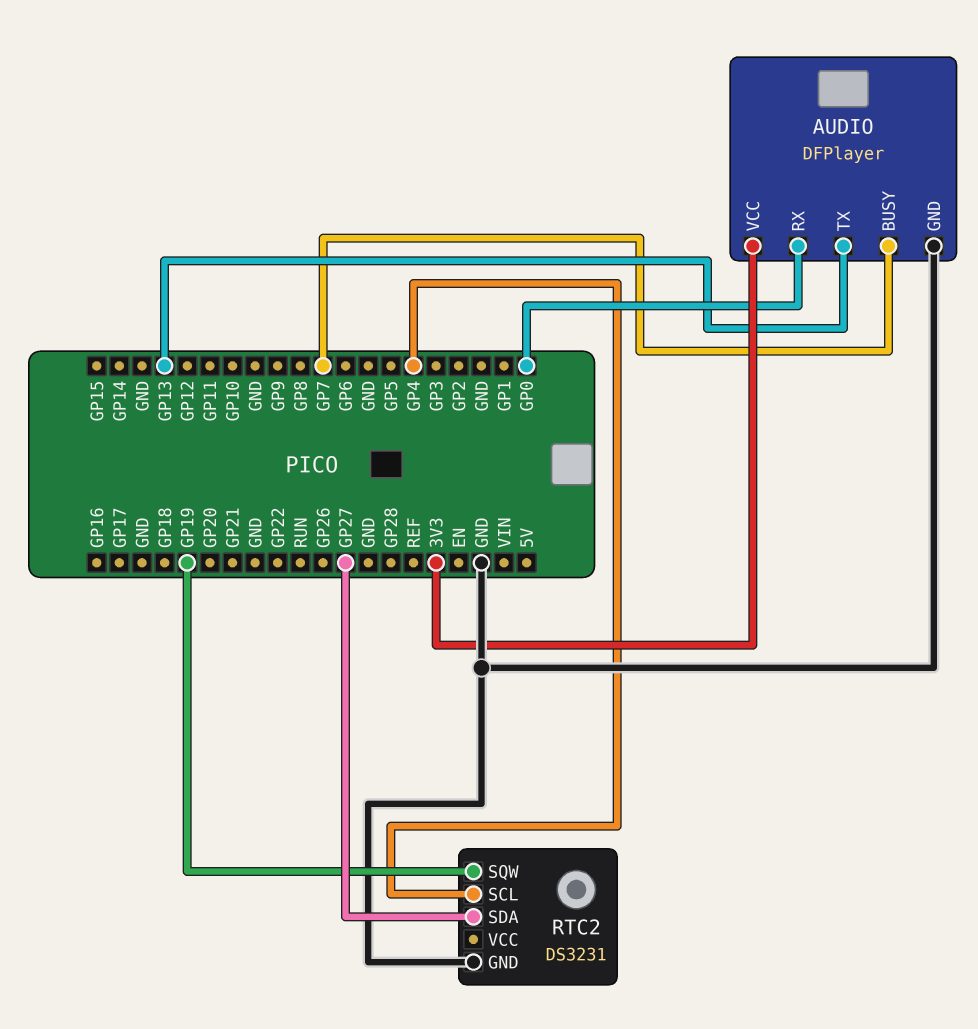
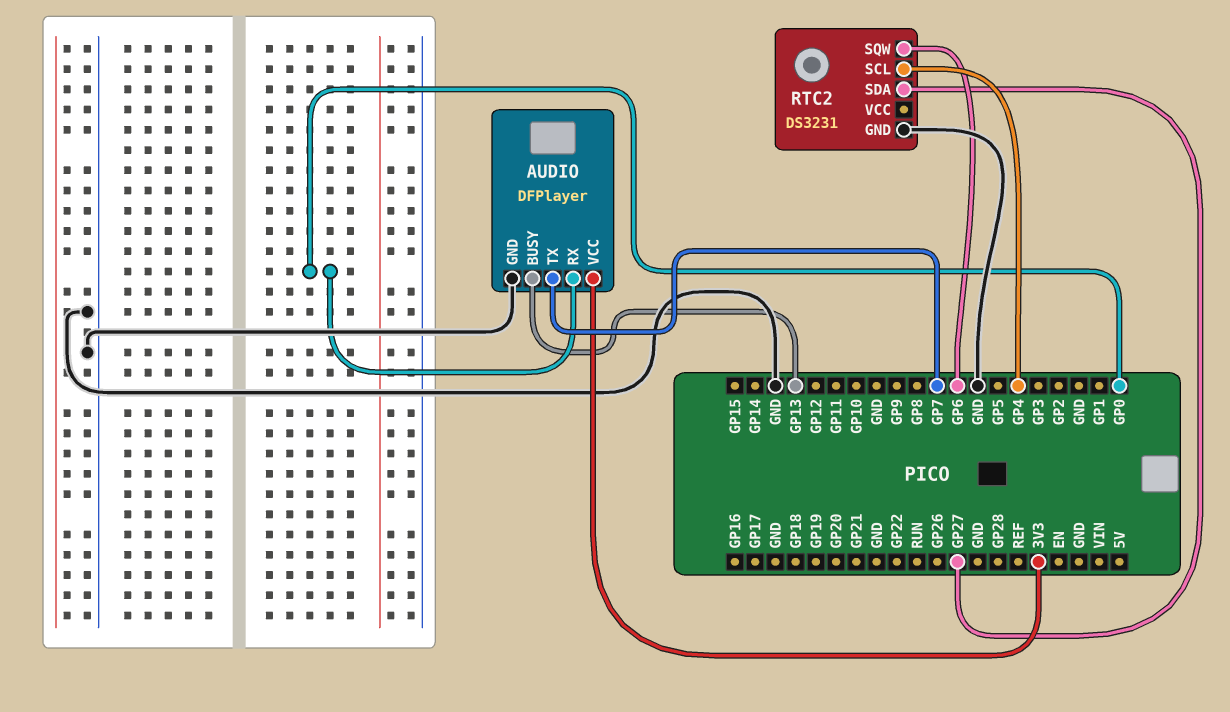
AUDIO pin BUSY: GP7 -> GP13
AUDIO pin TX: GP13 -> GP7
RTC2 pin SQW: GP19 -> GP6

